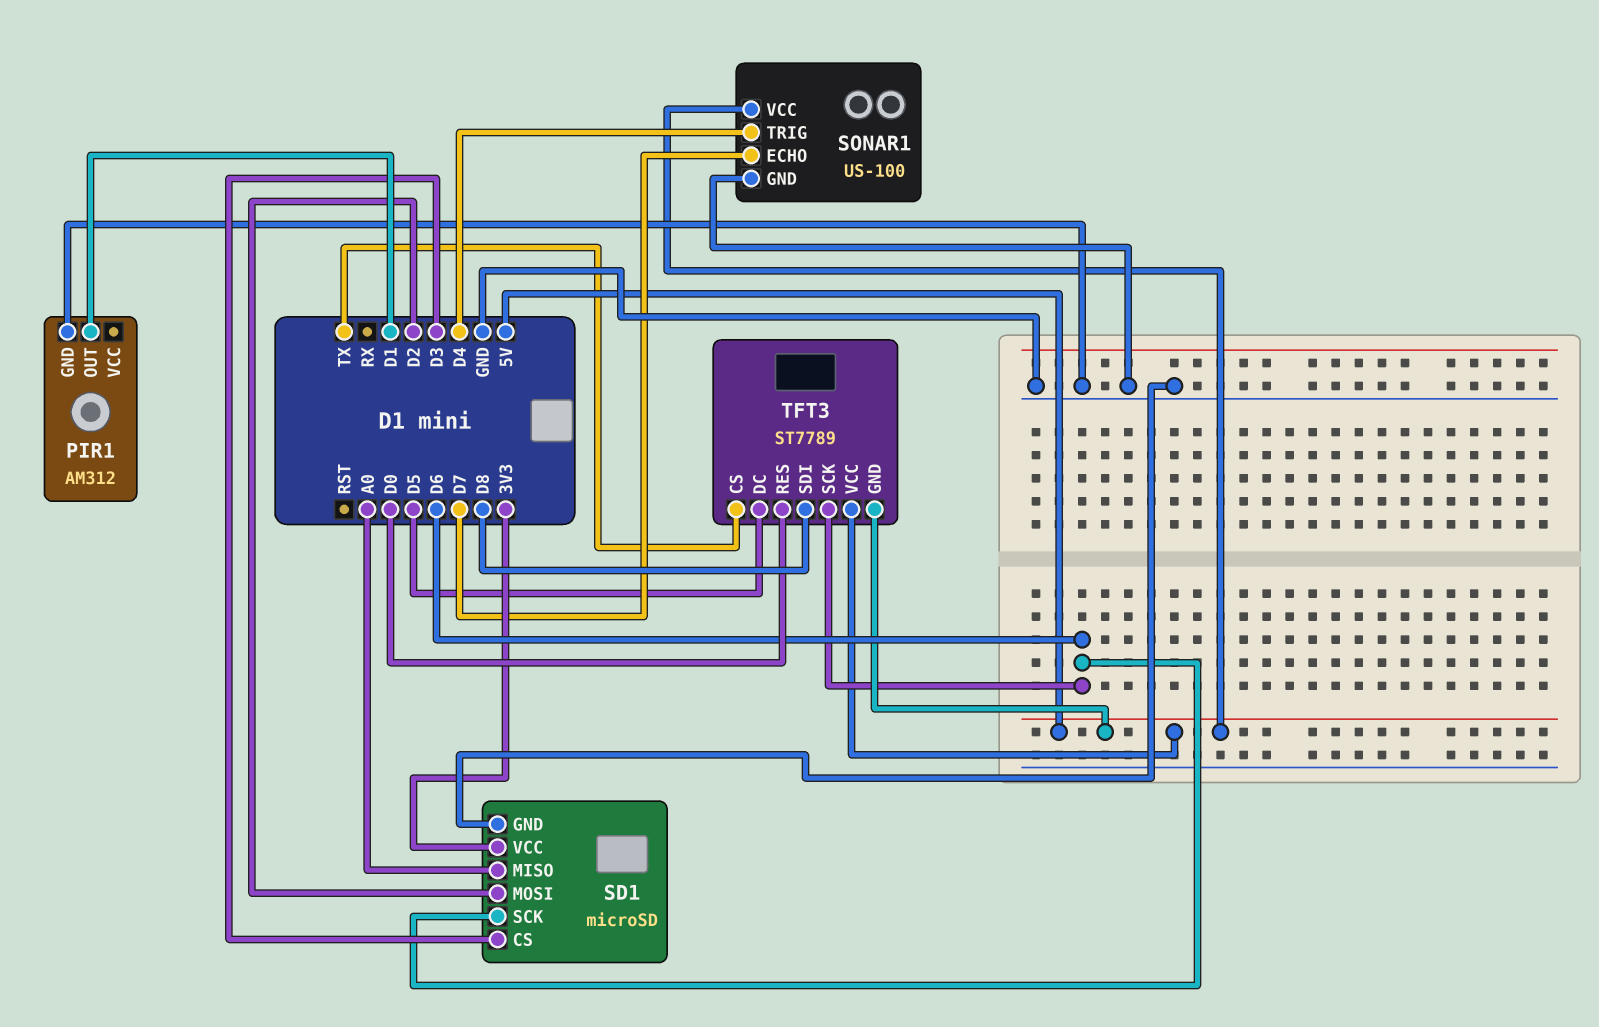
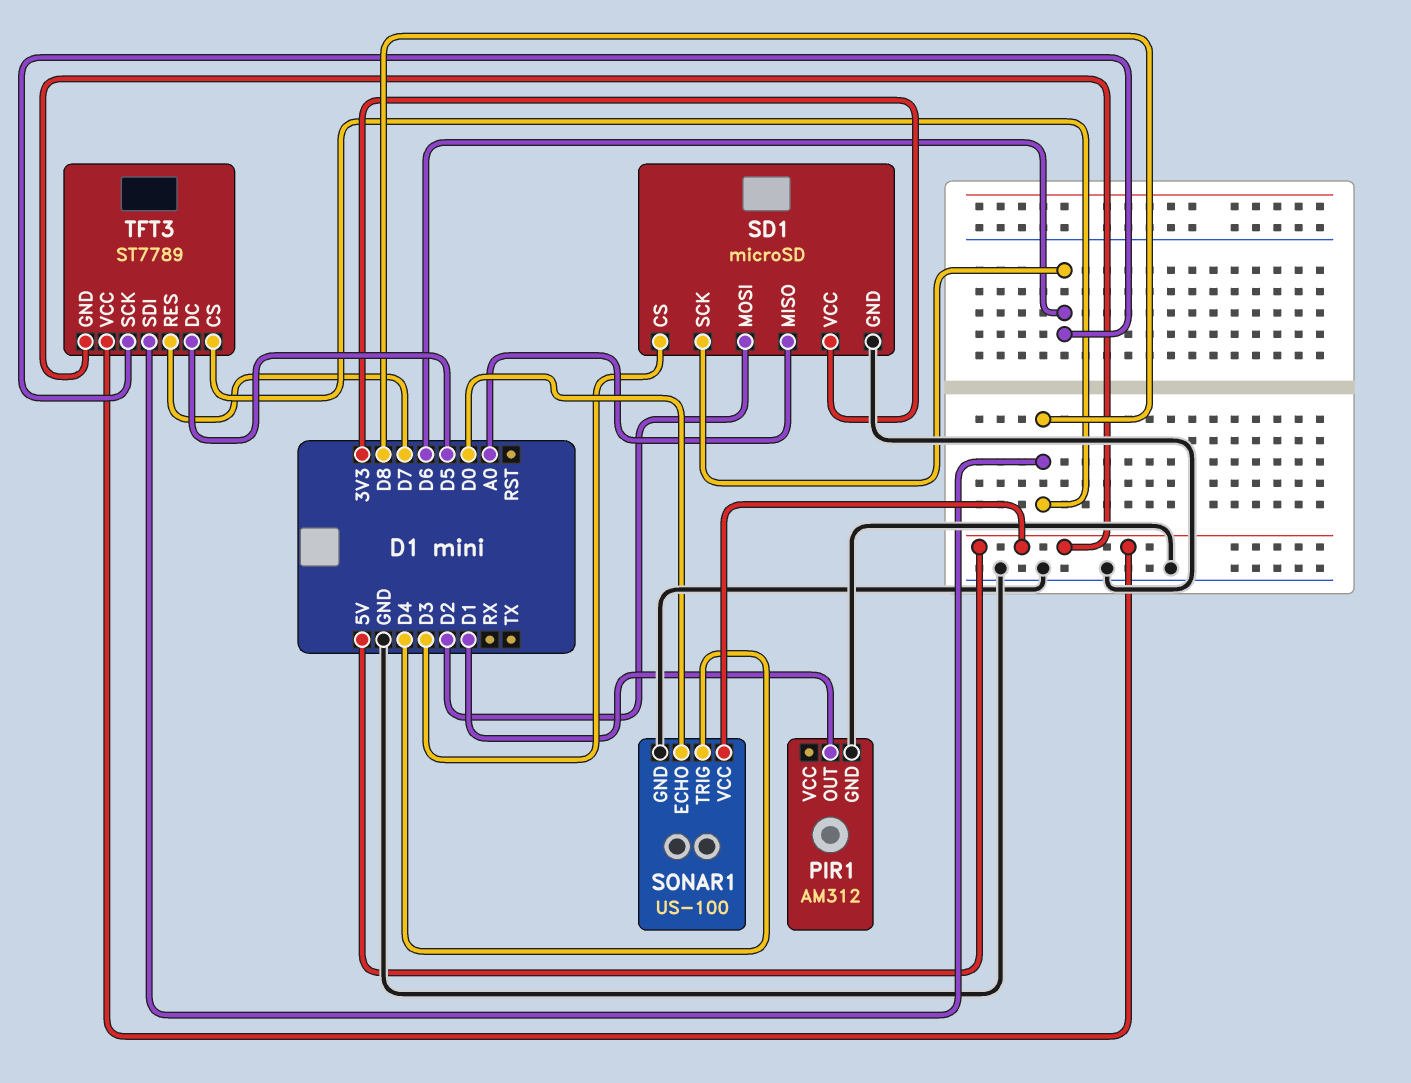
SONAR1 pin ECHO: D7 -> D0
TFT3 pin CS: TX -> D8
TFT3 pin RES: D0 -> D7

